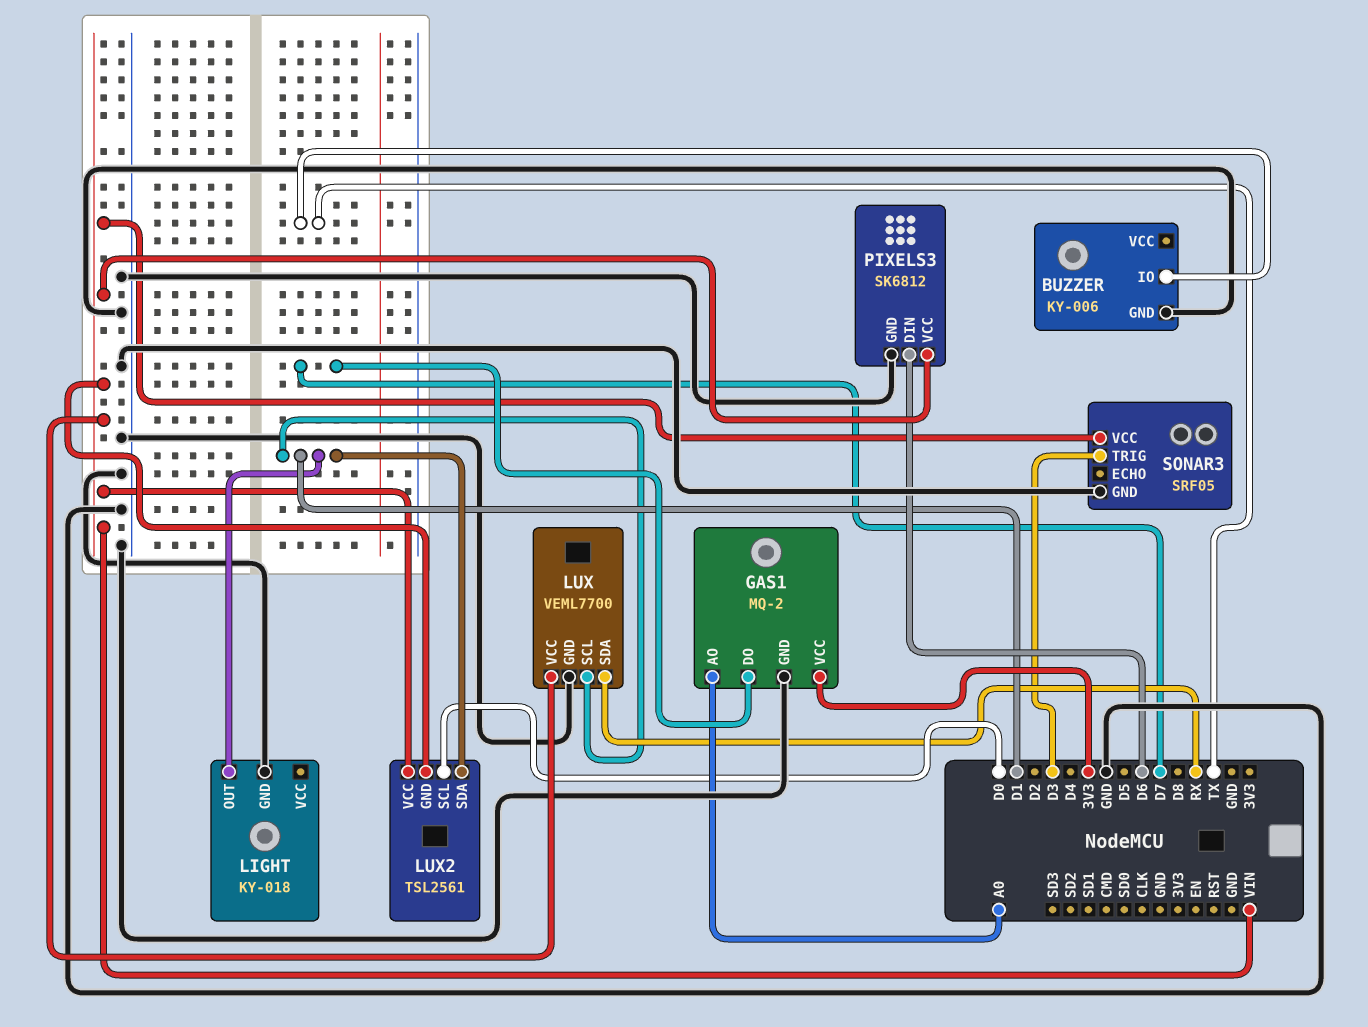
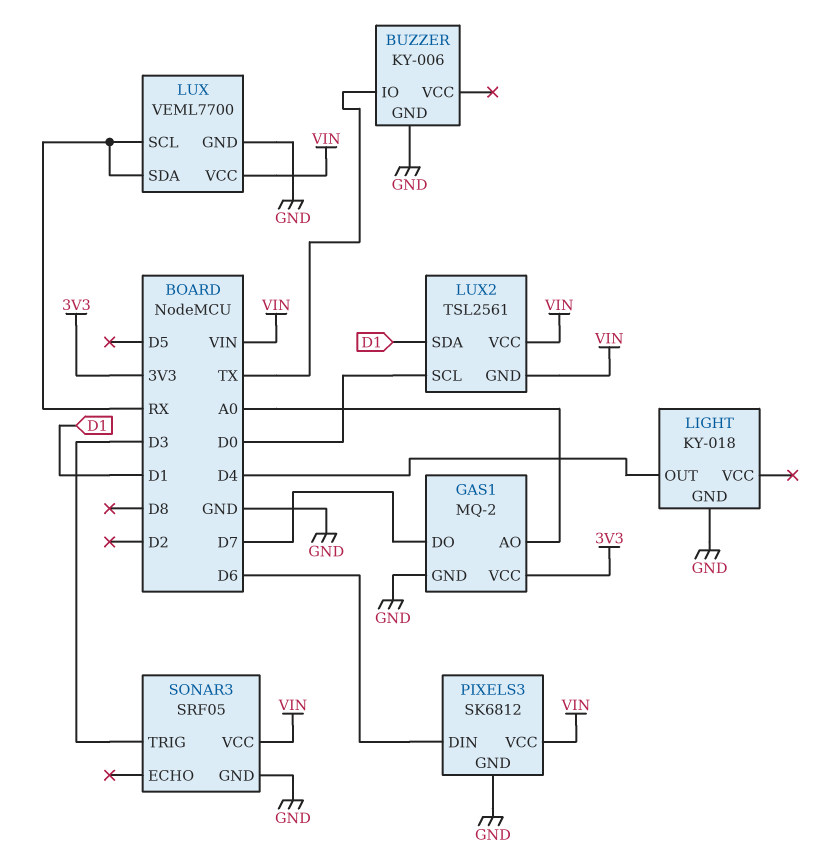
LIGHT pin OUT: D1 -> D4
LUX pin SCL: D1 -> RX

